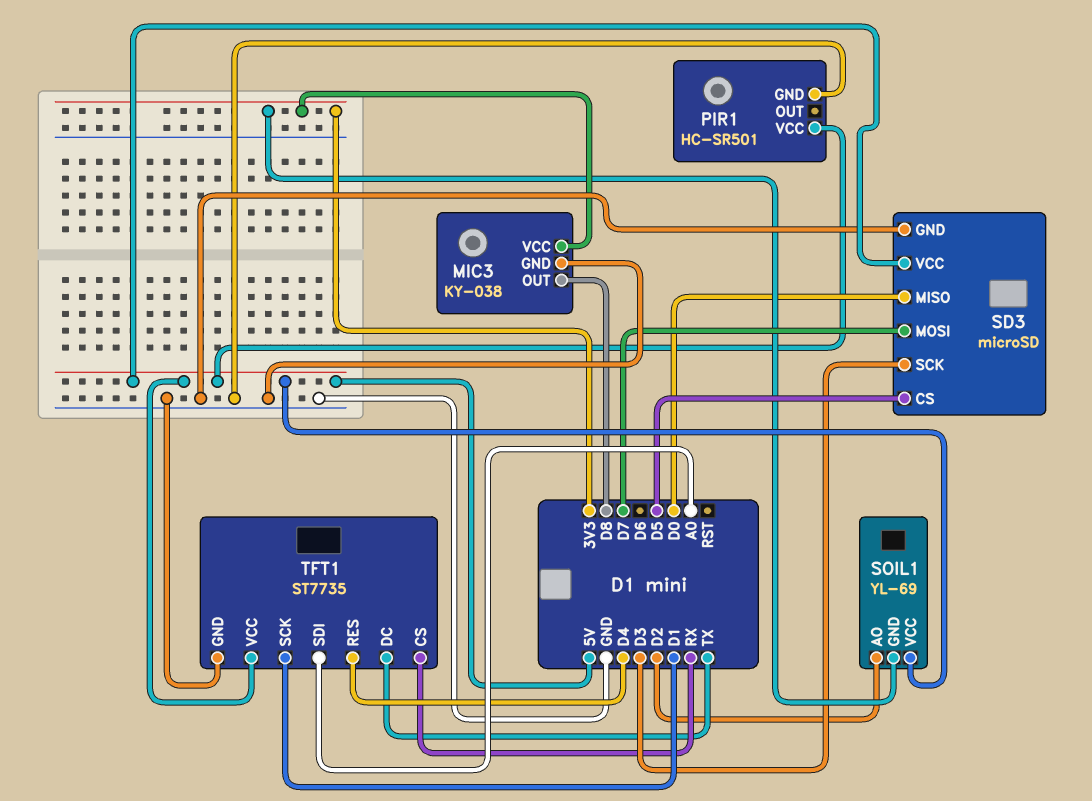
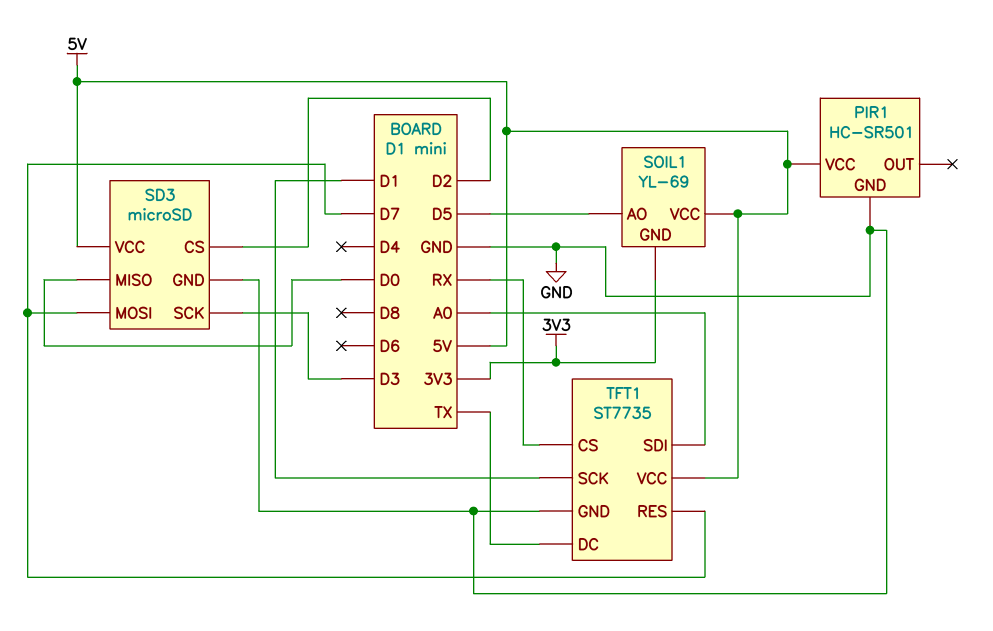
MIC3: KY-038 -> none
MIC3 pin GND: GND -> none
MIC3 pin OUT: D8 -> none
MIC3 pin VCC: 3V3 -> none
SD3 pin CS: D5 -> D2
SOIL1 pin AO: D2 -> D5
TFT1 pin RES: D4 -> D7

